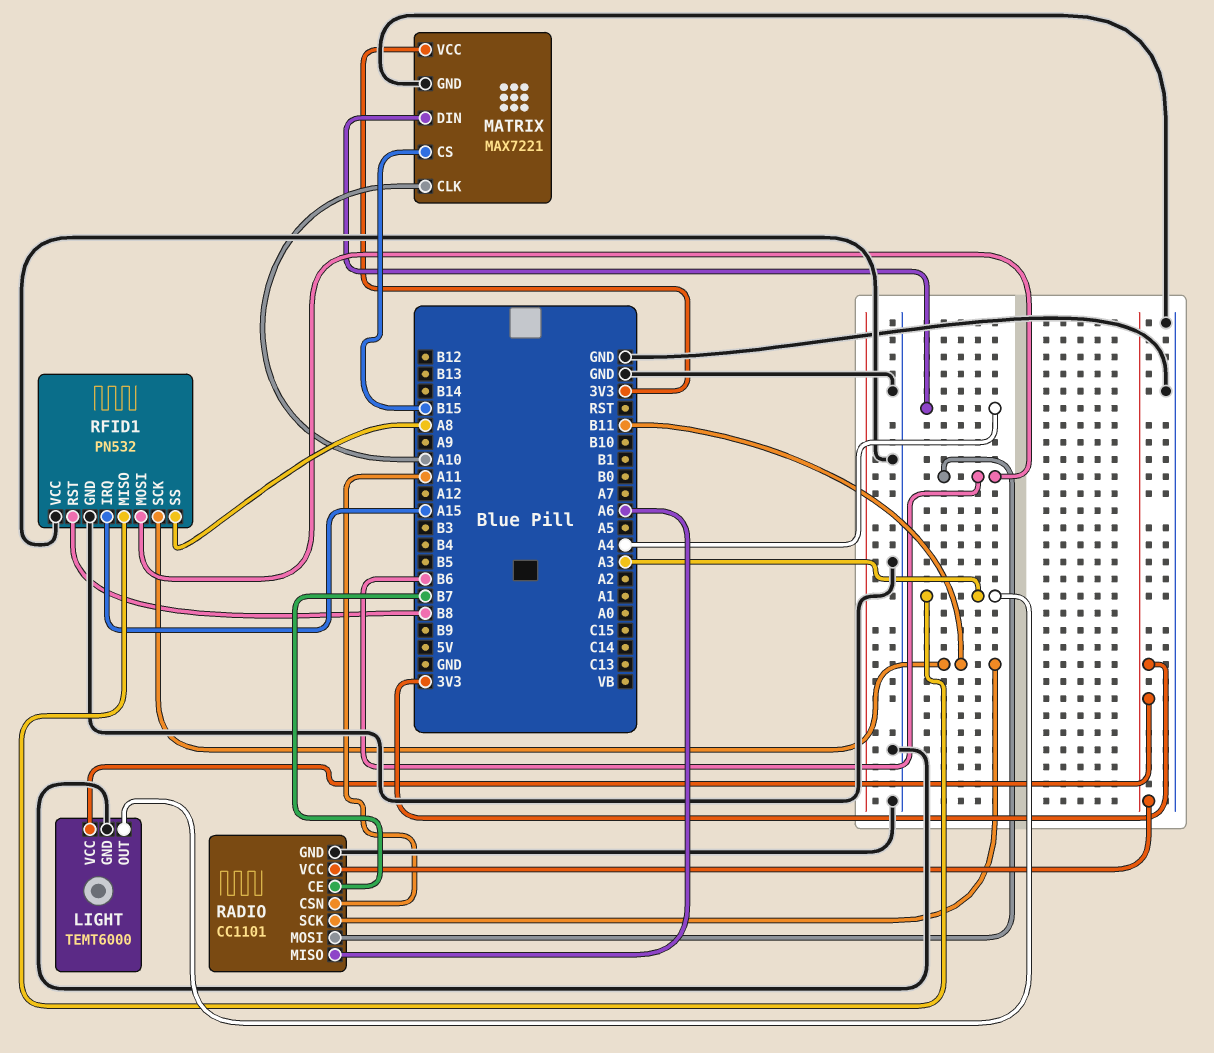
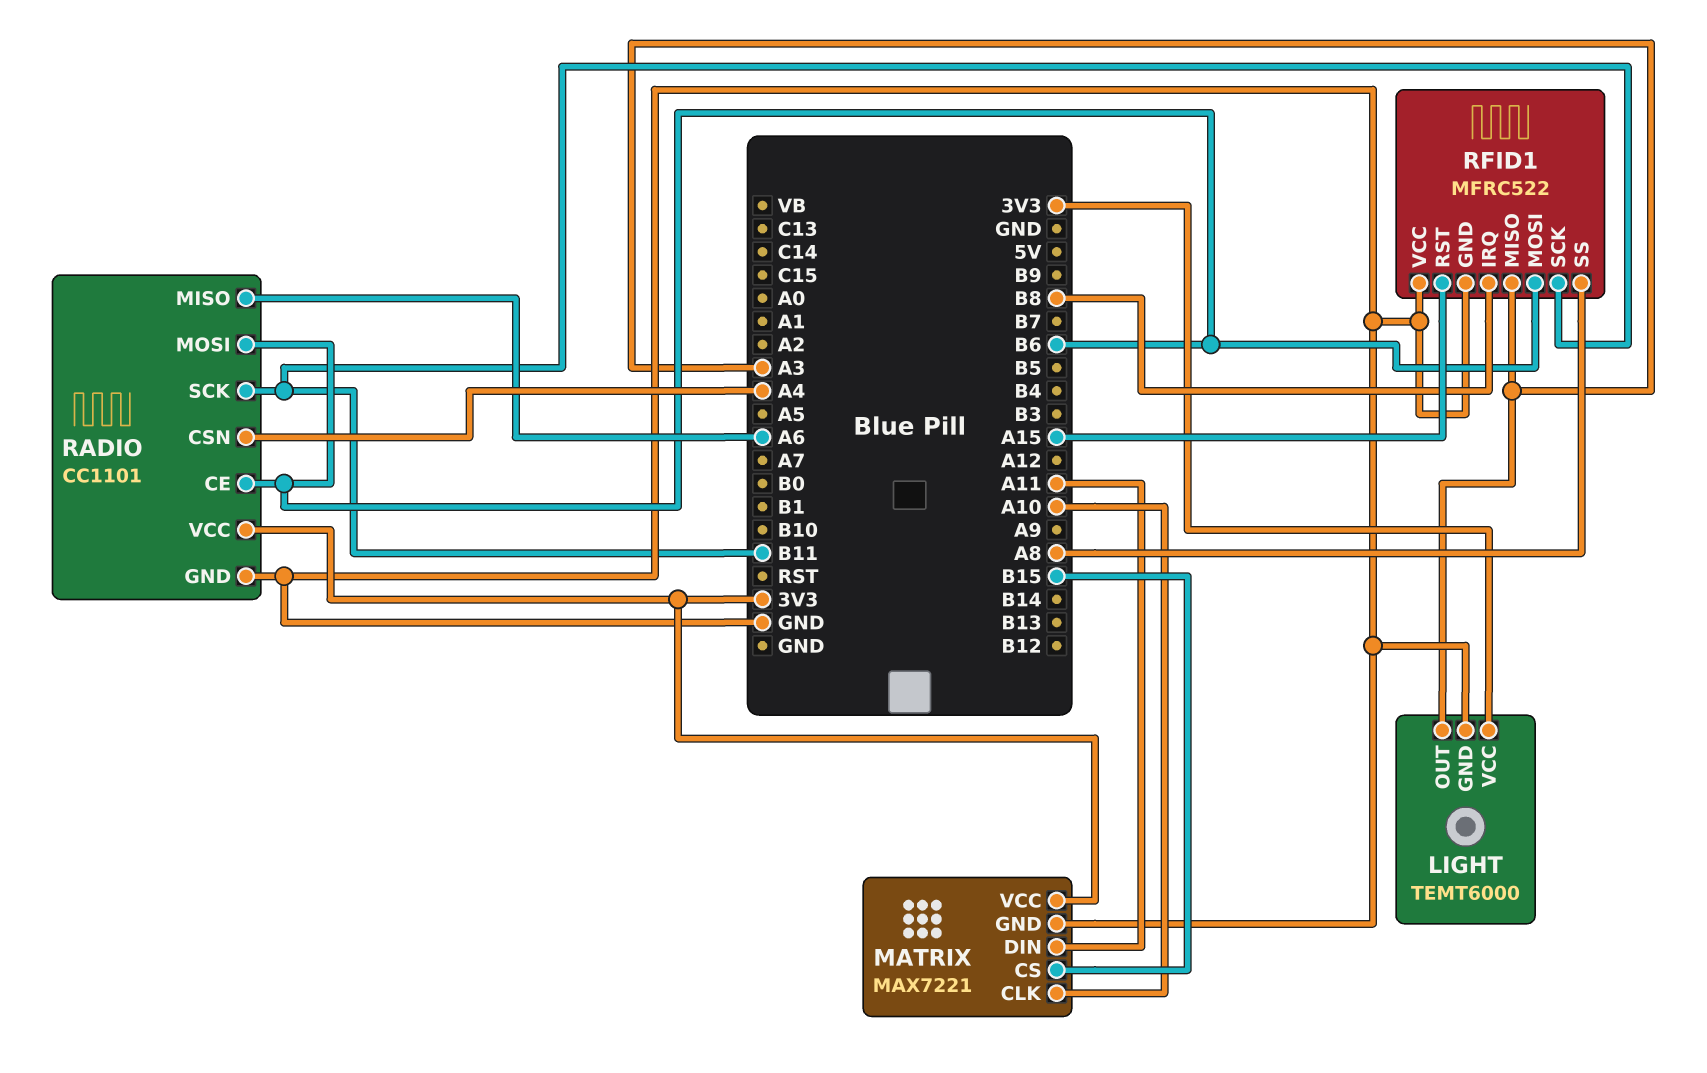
MATRIX pin DIN: A4 -> A11
RADIO pin CE: B7 -> B6
RADIO pin CSN: A11 -> A4
RFID1: PN532 -> MFRC522
RFID1 pin IRQ: A15 -> B8
RFID1 pin RST: B8 -> A15

